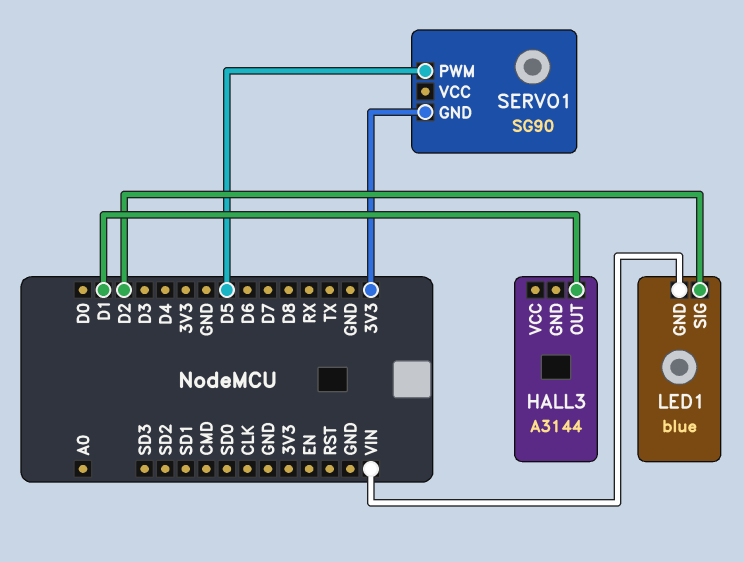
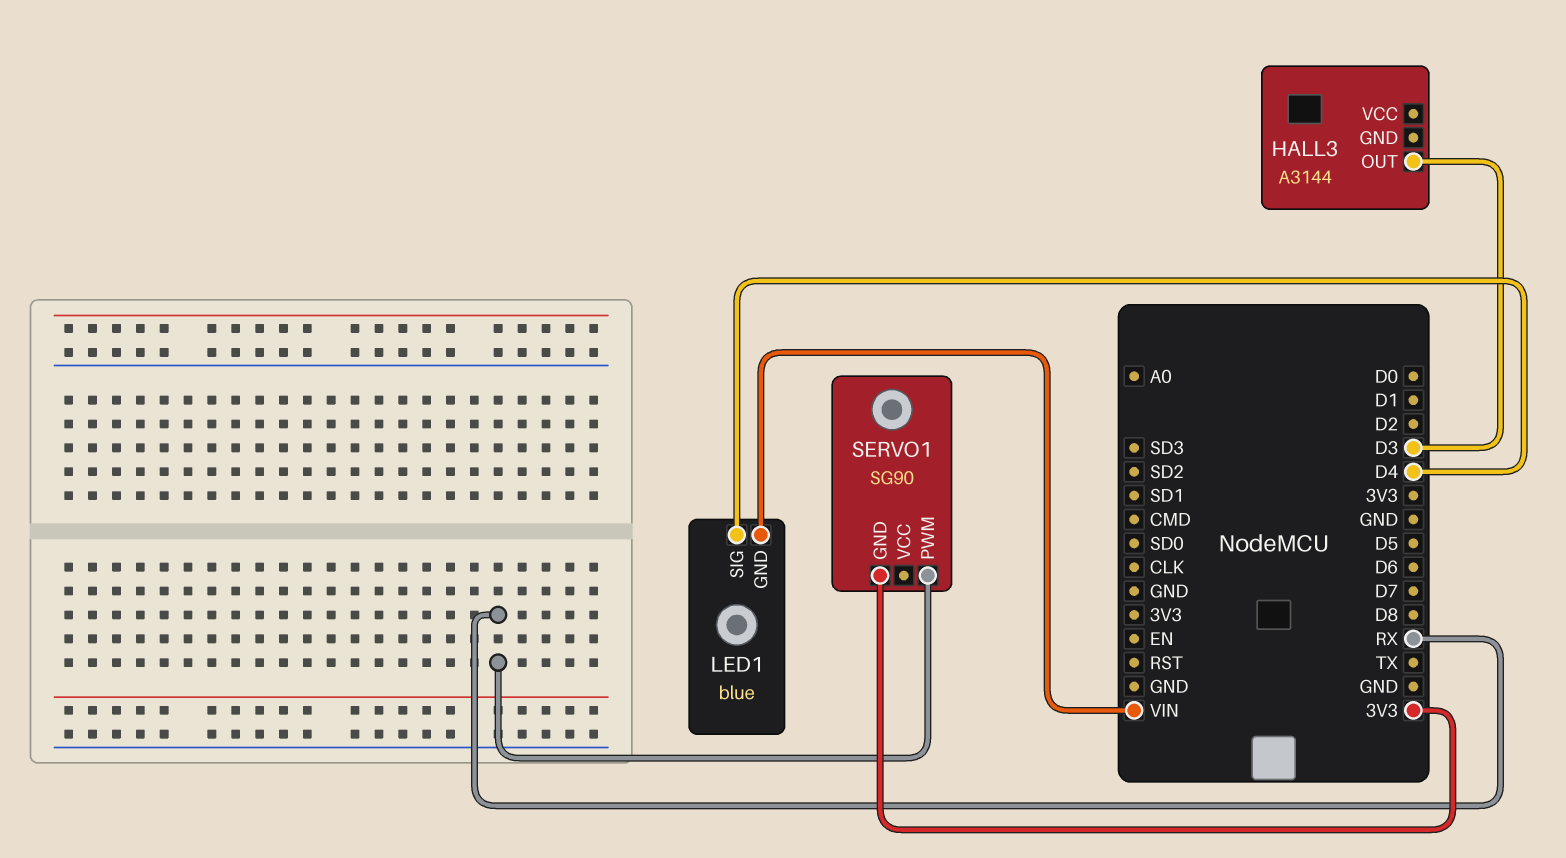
HALL3 pin OUT: D1 -> D3
LED1 pin SIG: D2 -> D4
SERVO1 pin PWM: D5 -> RX

